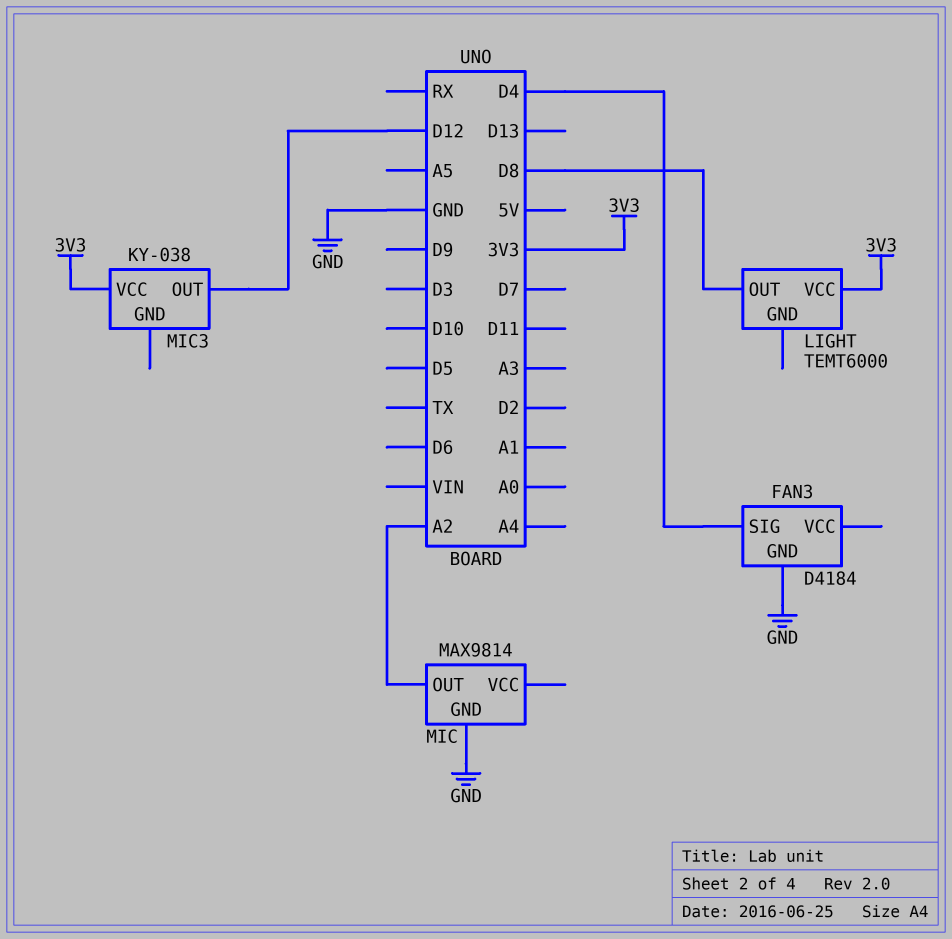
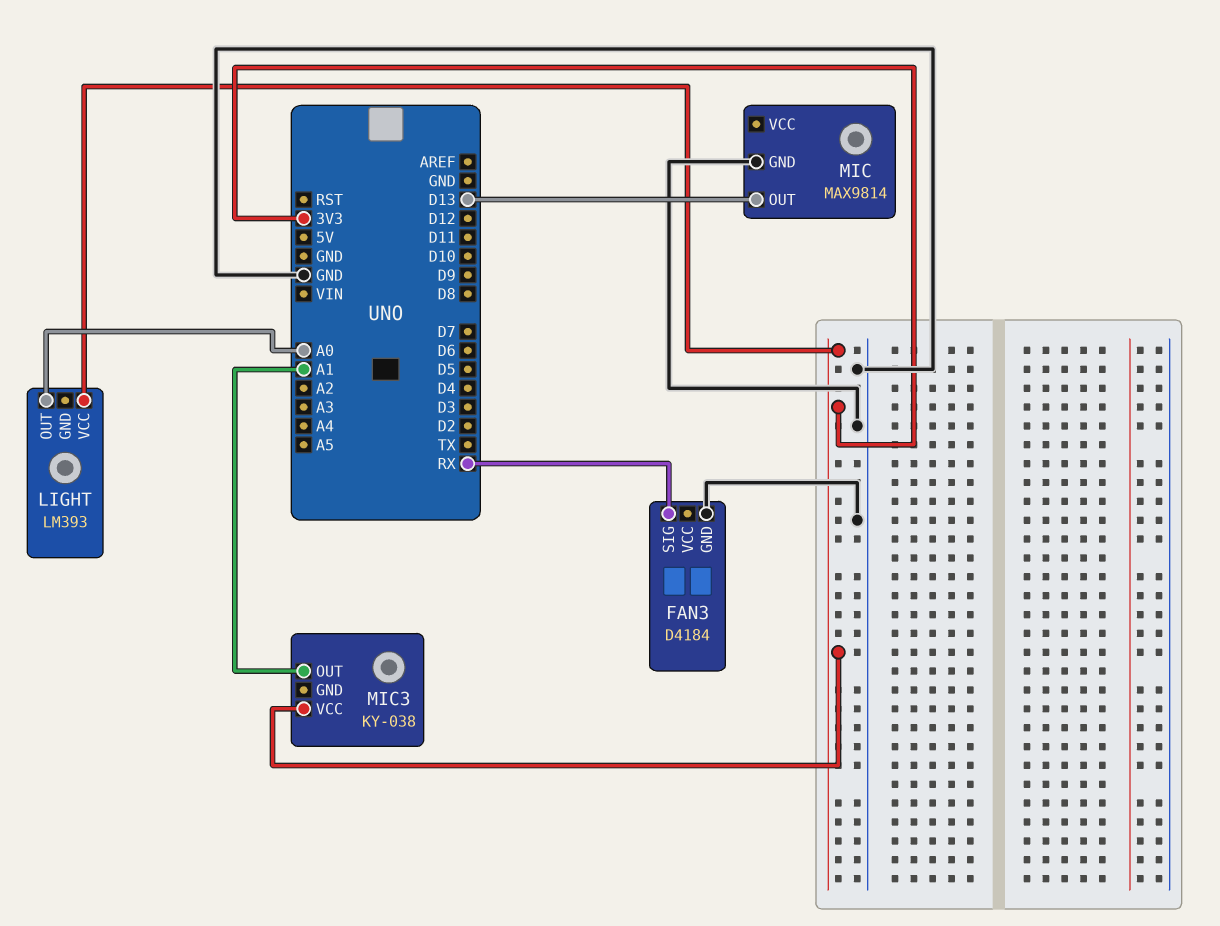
FAN3 pin SIG: D4 -> RX
LIGHT: TEMT6000 -> LM393
LIGHT pin OUT: D8 -> A0
MIC pin OUT: A2 -> D13
MIC3 pin OUT: D12 -> A1

